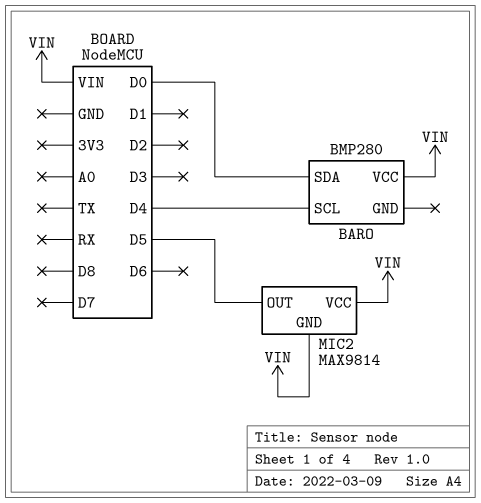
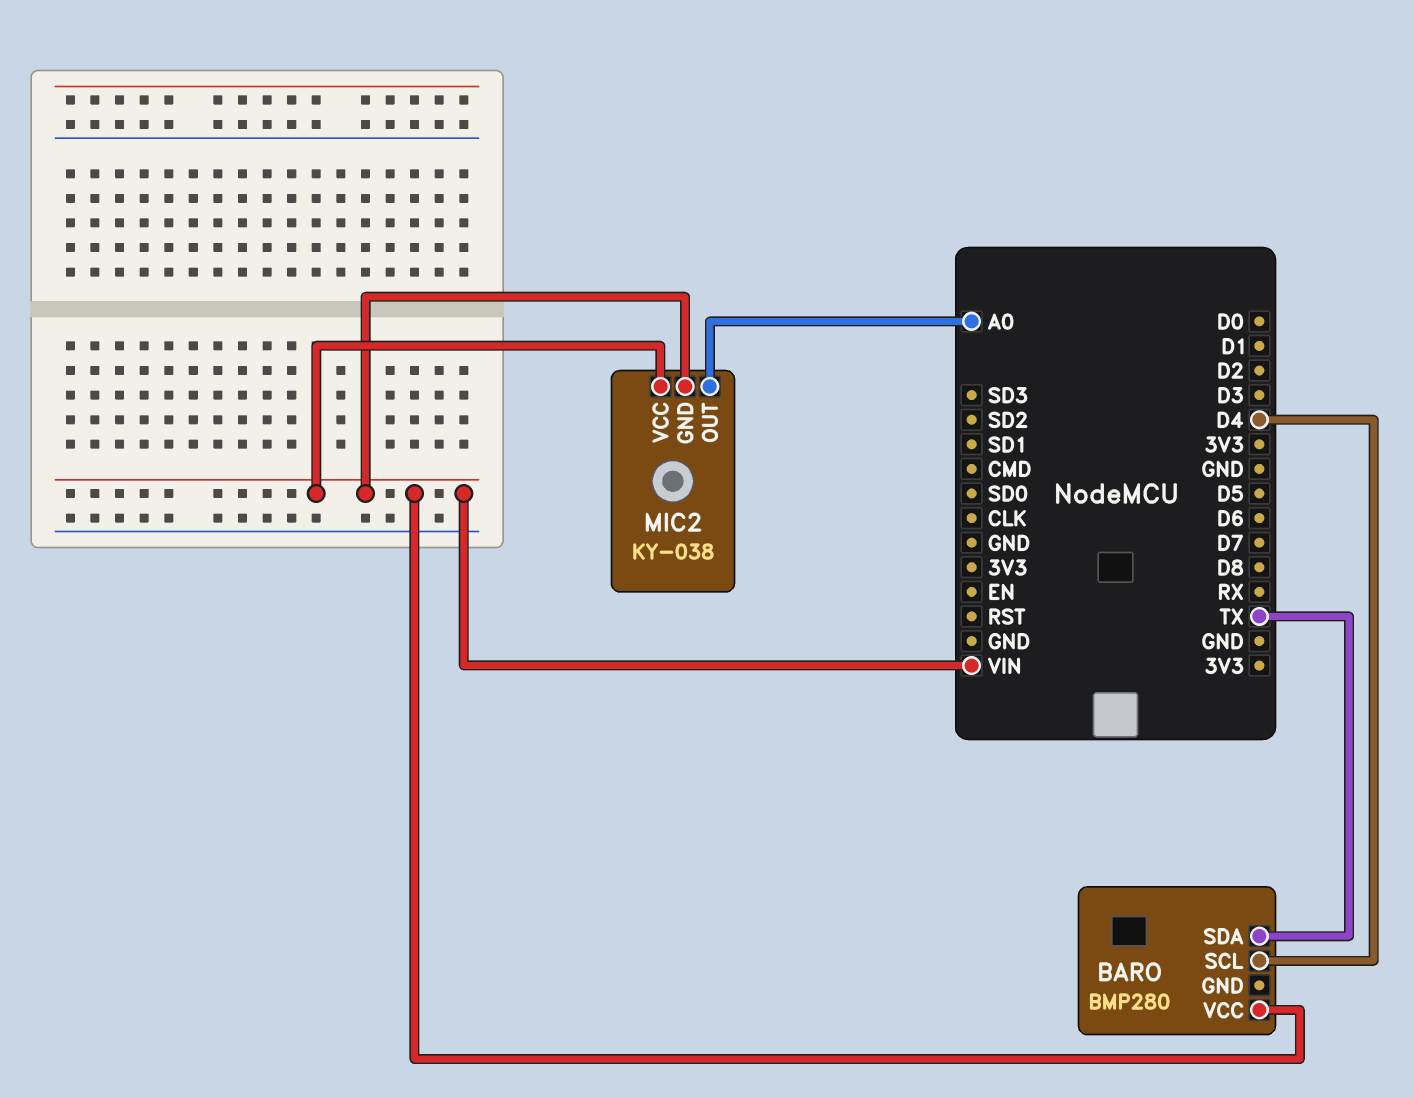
BARO pin SDA: D0 -> TX
MIC2: MAX9814 -> KY-038
MIC2 pin OUT: D5 -> A0

